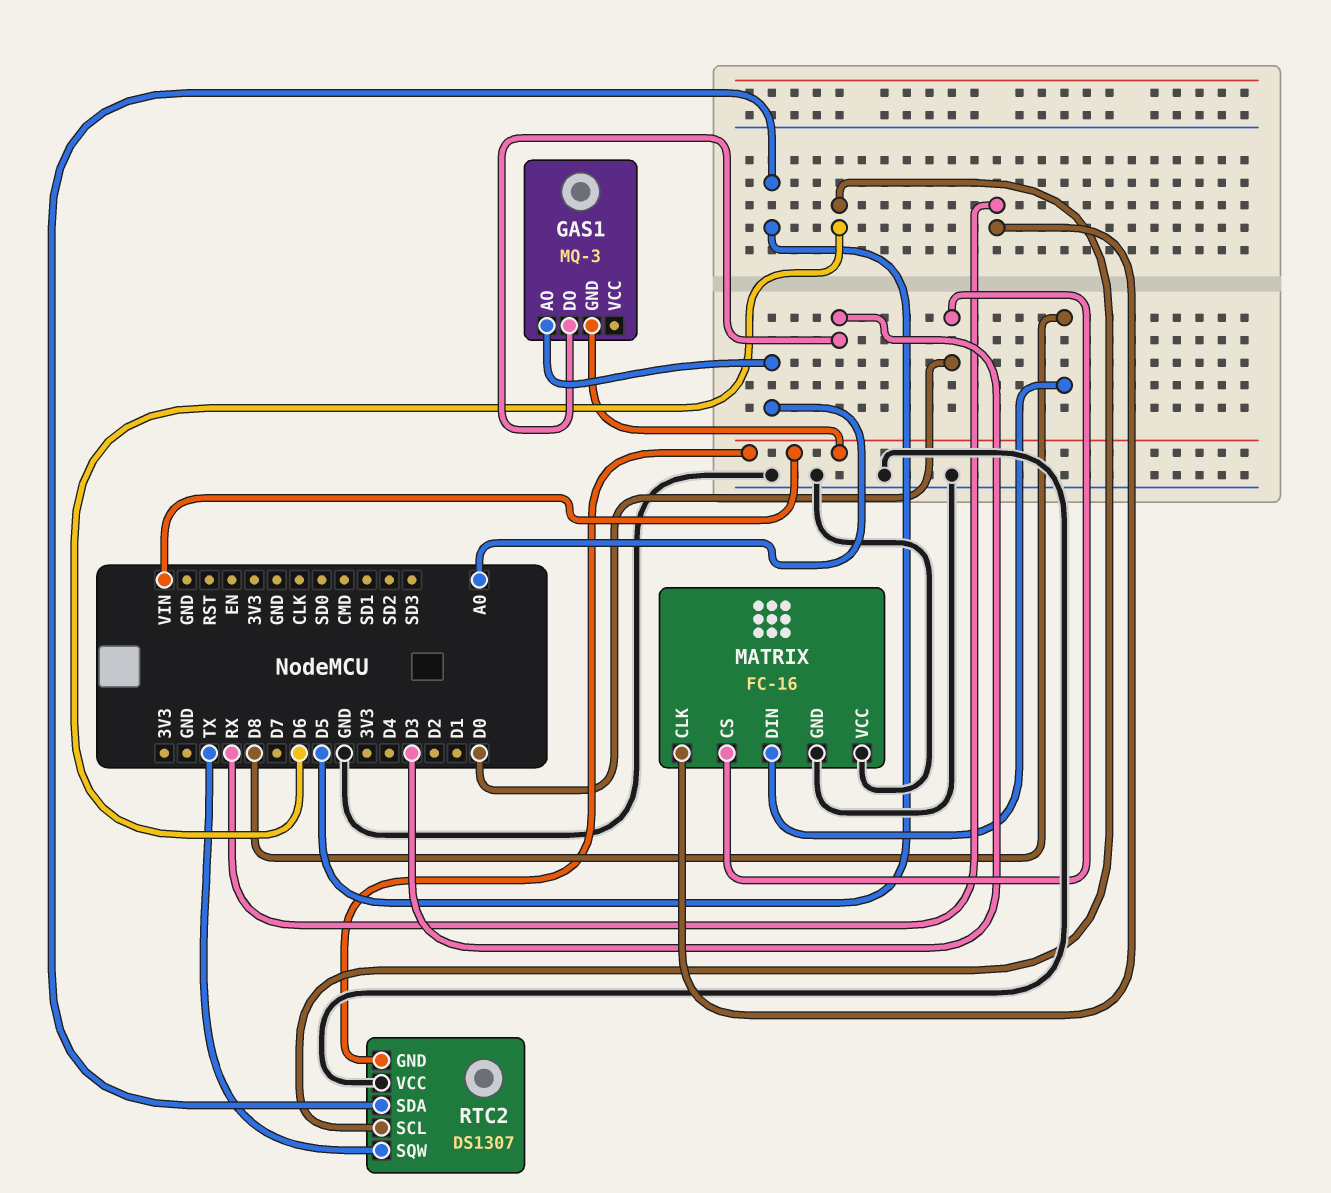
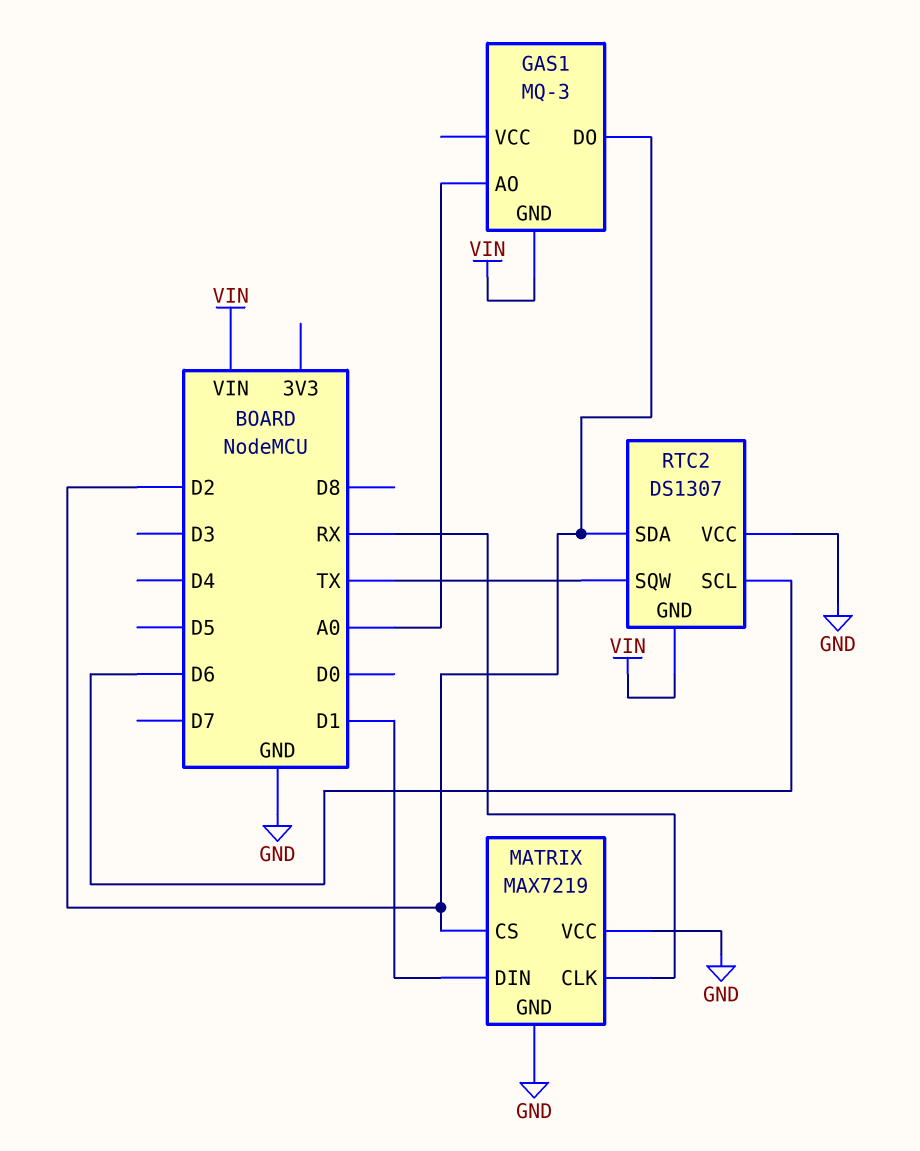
GAS1 pin DO: D3 -> D2
MATRIX: FC-16 -> MAX7219
MATRIX pin CS: D0 -> D2
MATRIX pin DIN: D8 -> D1
RTC2 pin SDA: D5 -> D2

